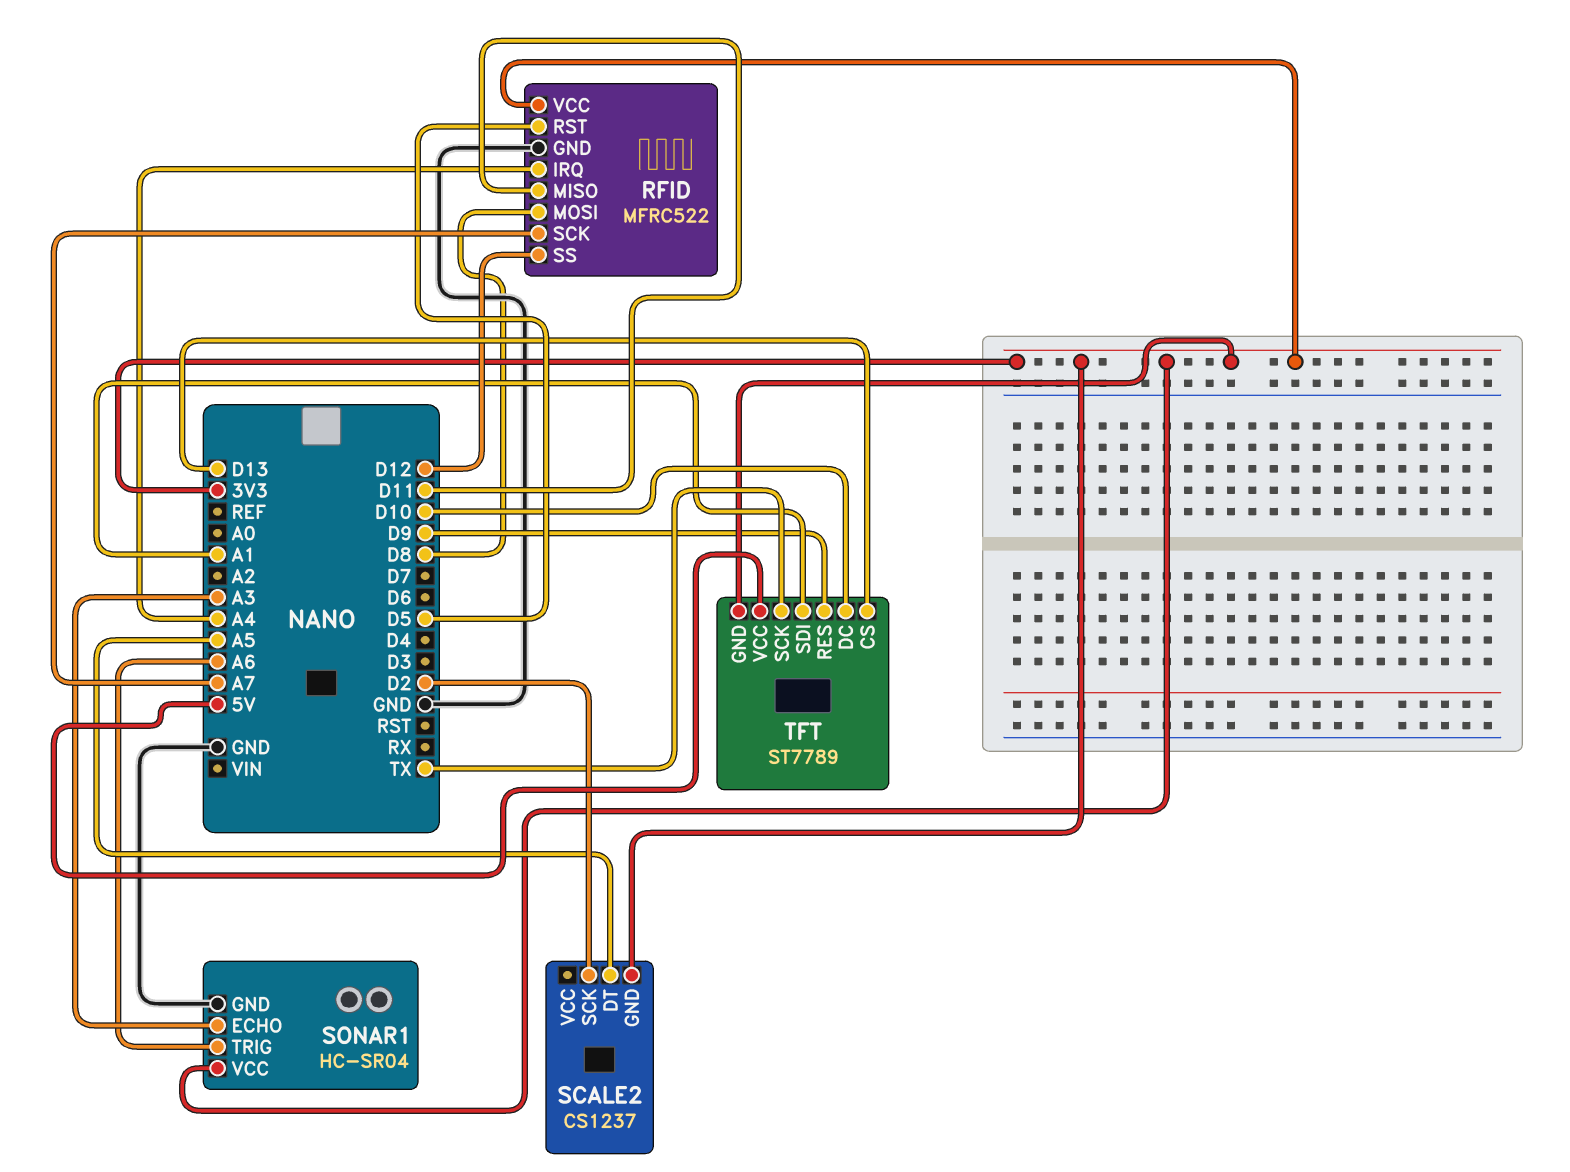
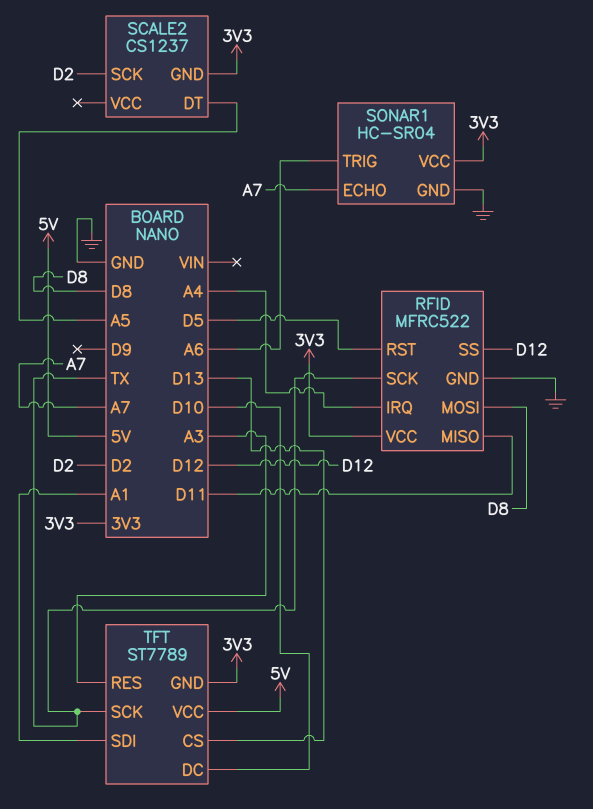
RFID pin SCK: A7 -> TX
SONAR1 pin ECHO: A3 -> A7
TFT pin RES: D9 -> A3

